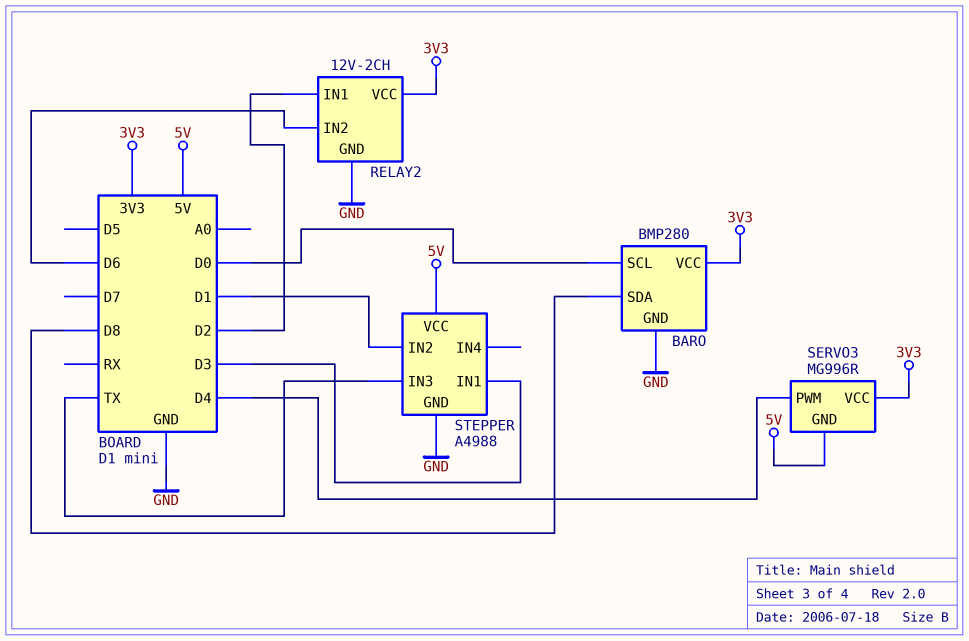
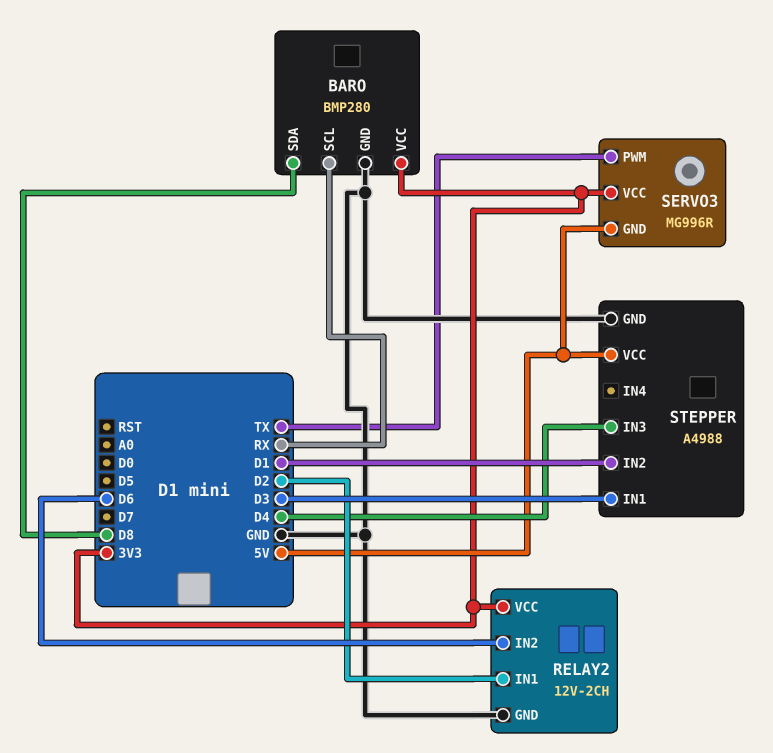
BARO pin SCL: D0 -> RX
SERVO3 pin PWM: D4 -> TX
STEPPER pin IN3: TX -> D4

